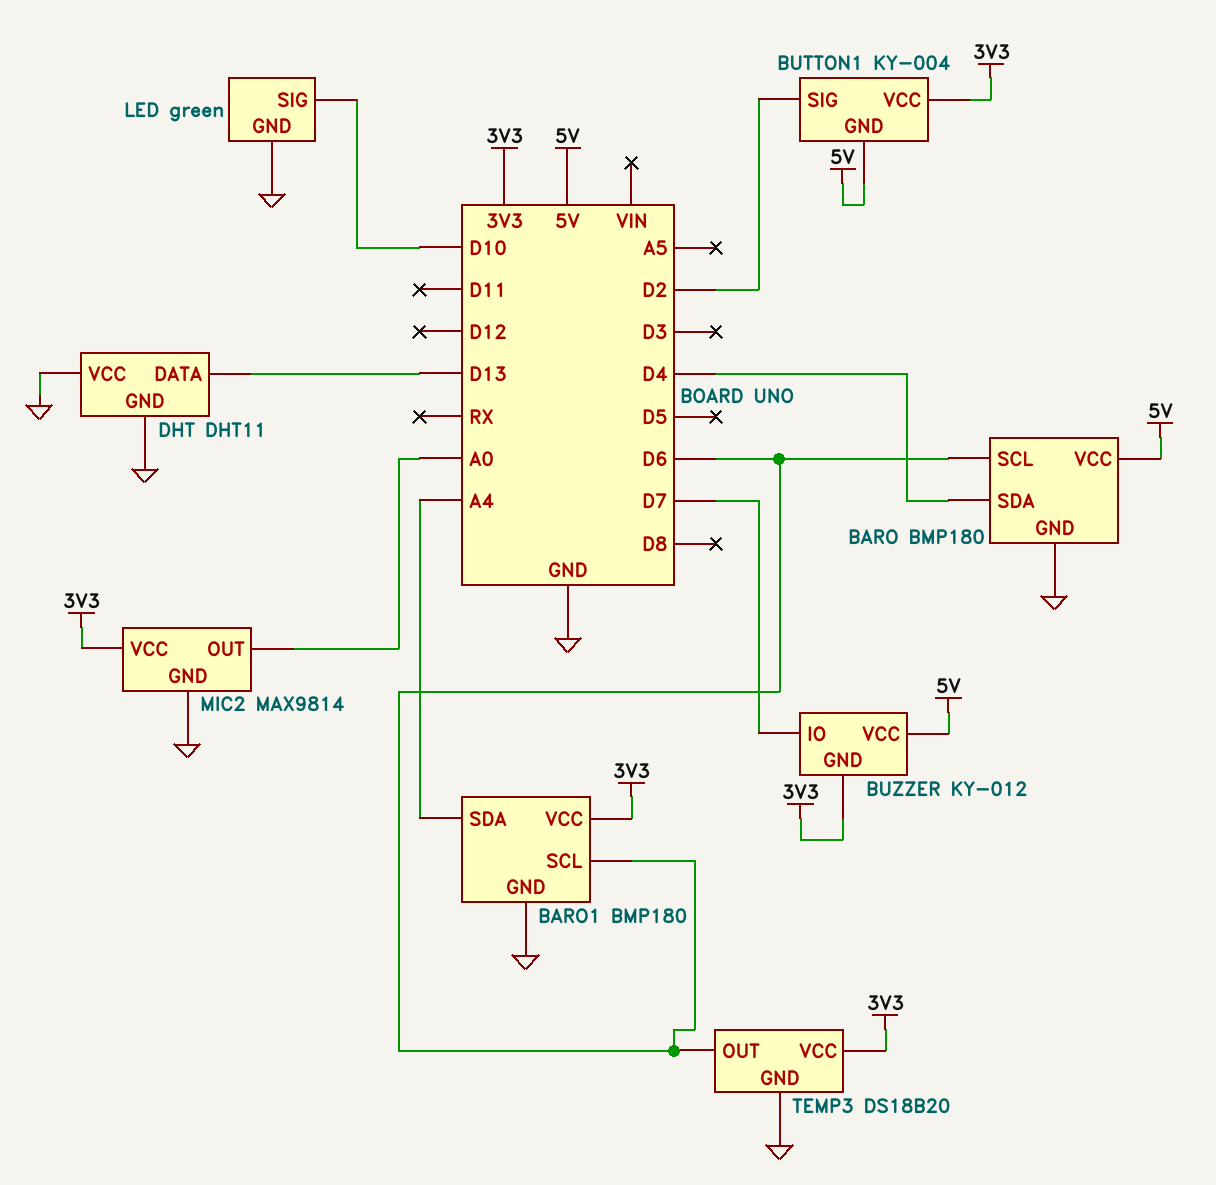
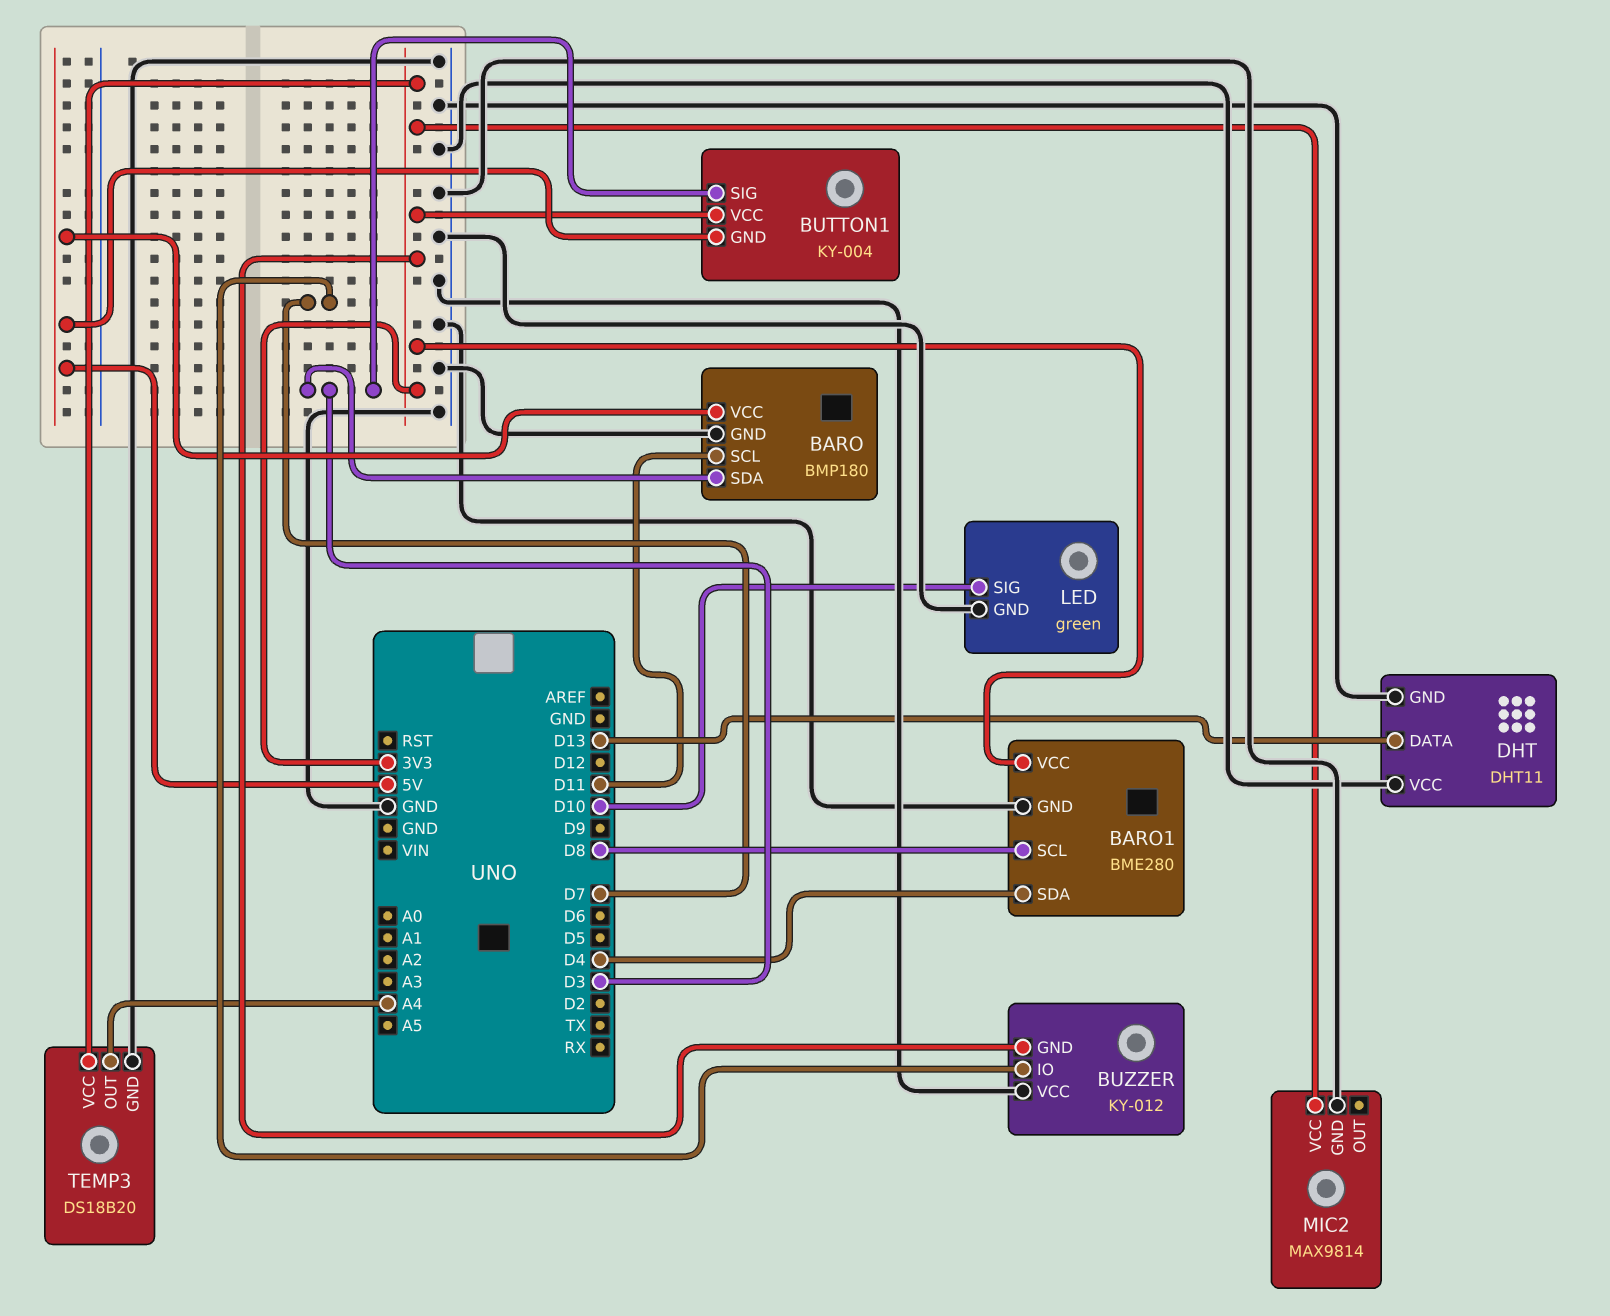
BARO pin SCL: D6 -> D11
BARO pin SDA: D4 -> D3
BARO1: BMP180 -> BME280
BARO1 pin SCL: D6 -> D8
BARO1 pin SDA: A4 -> D4
BUTTON1 pin SIG: D2 -> D3
BUZZER pin VCC: 5V -> GND
MIC2 pin OUT: A0 -> none
TEMP3 pin OUT: D6 -> A4

